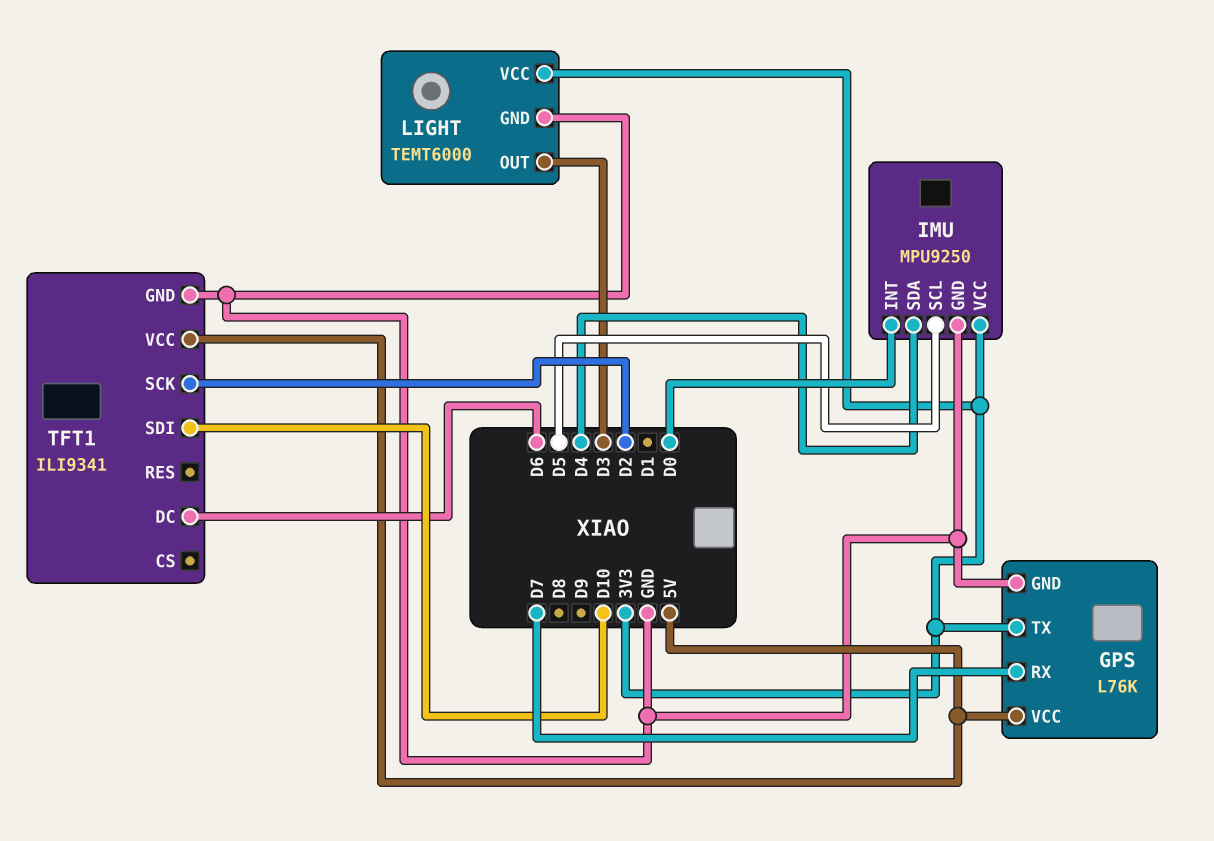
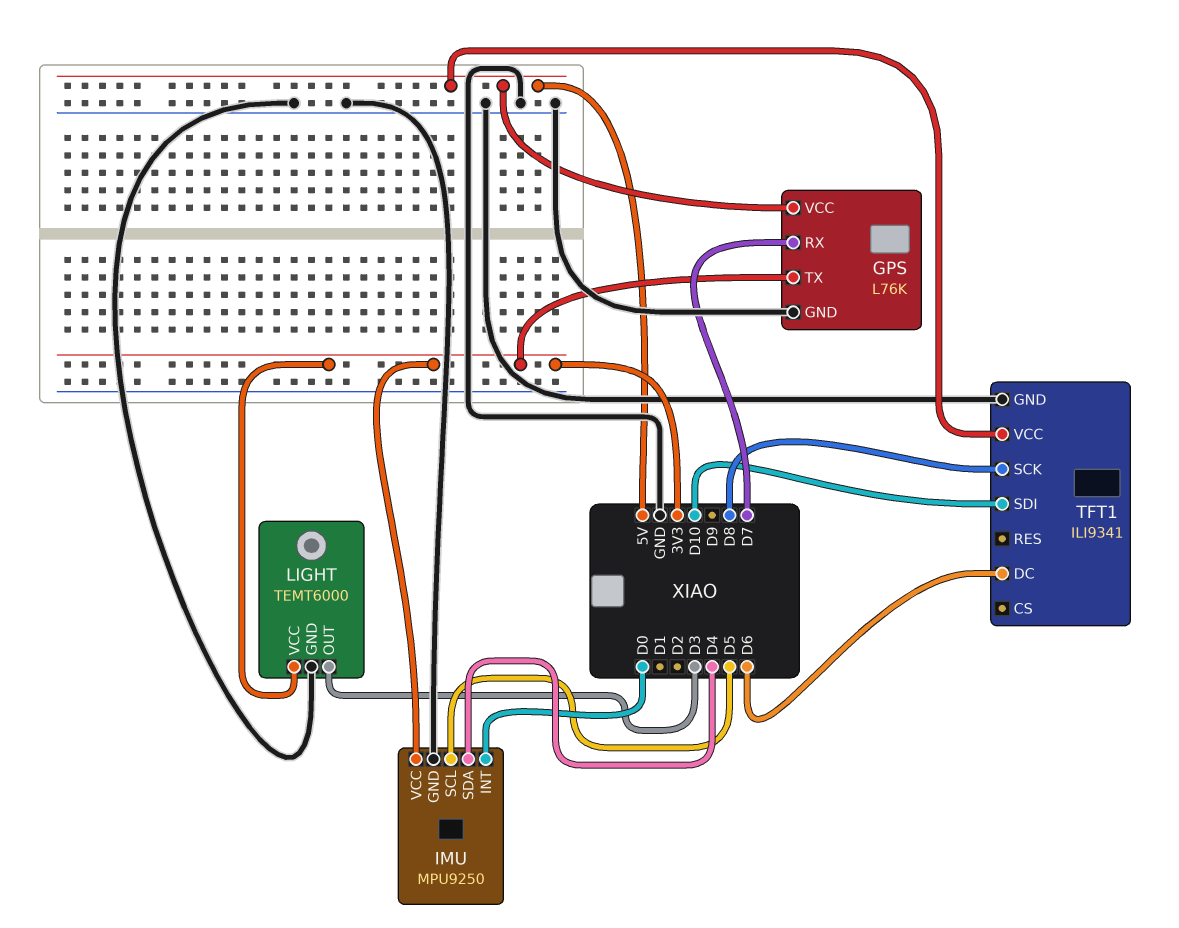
TFT1 pin SCK: D2 -> D8

